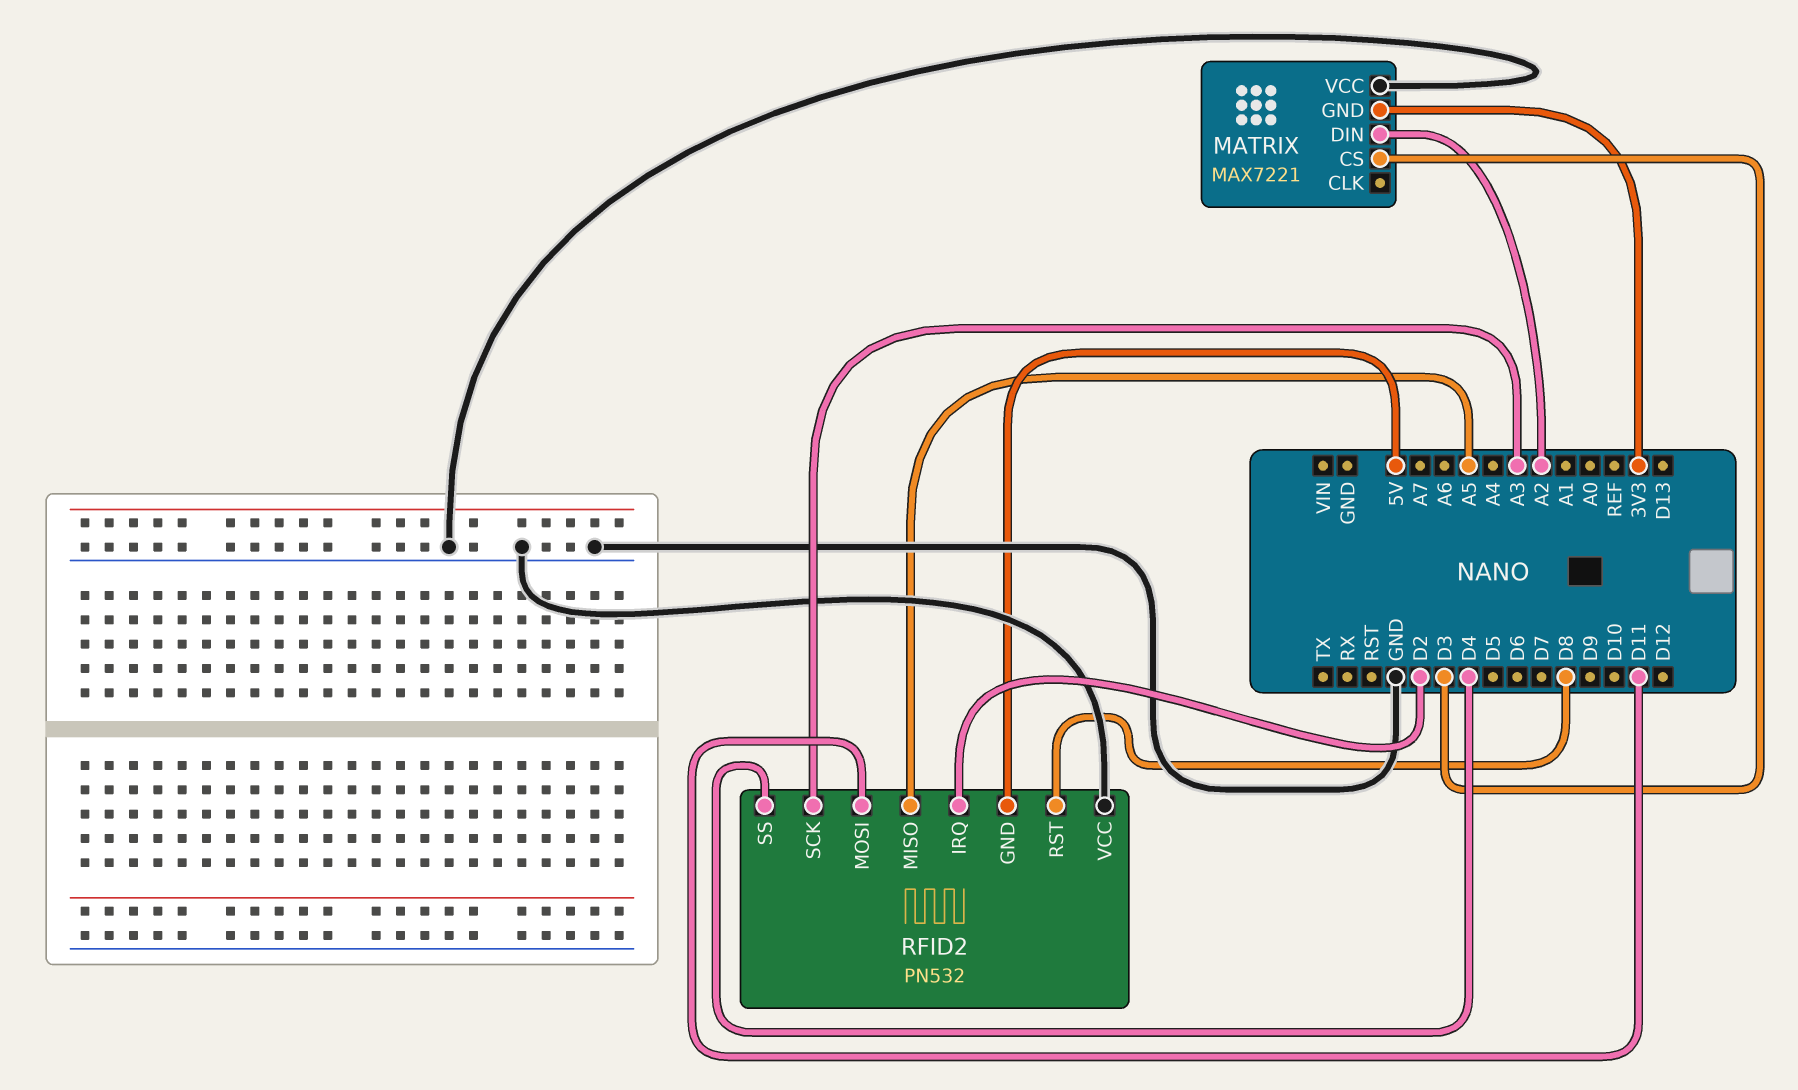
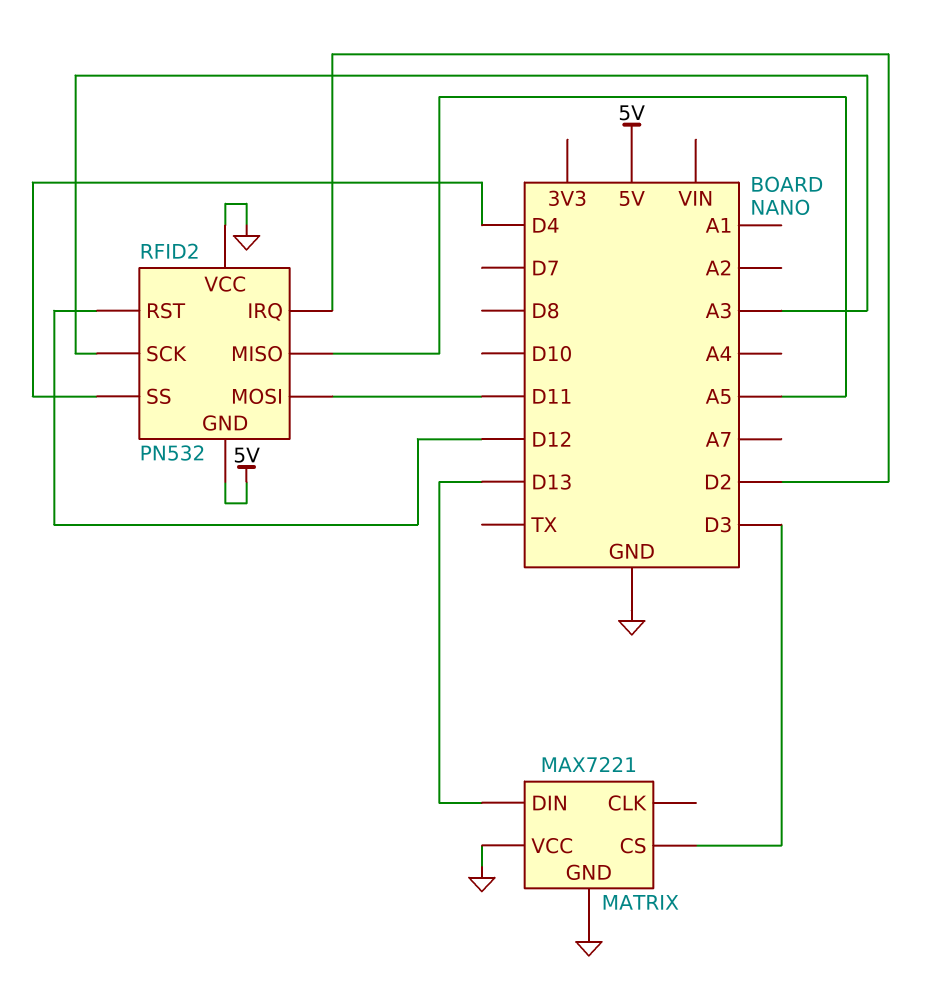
MATRIX pin DIN: A2 -> D13
MATRIX pin GND: 3V3 -> GND
RFID2 pin RST: D8 -> D12

